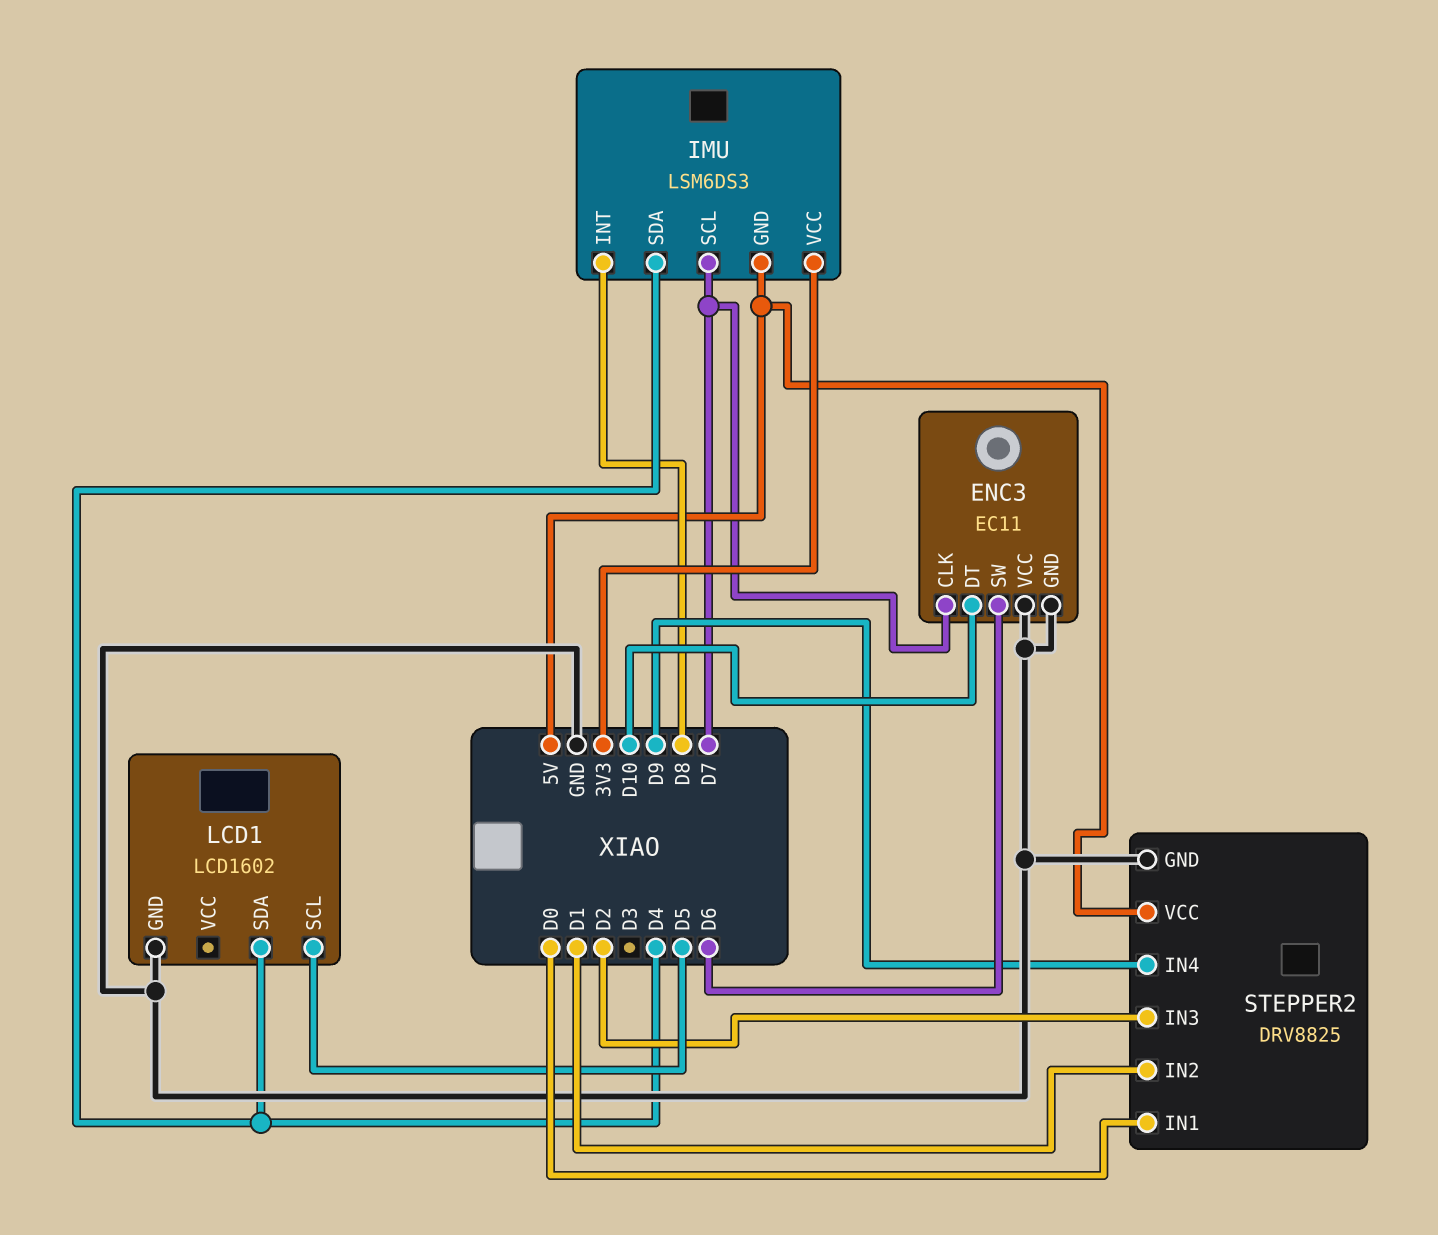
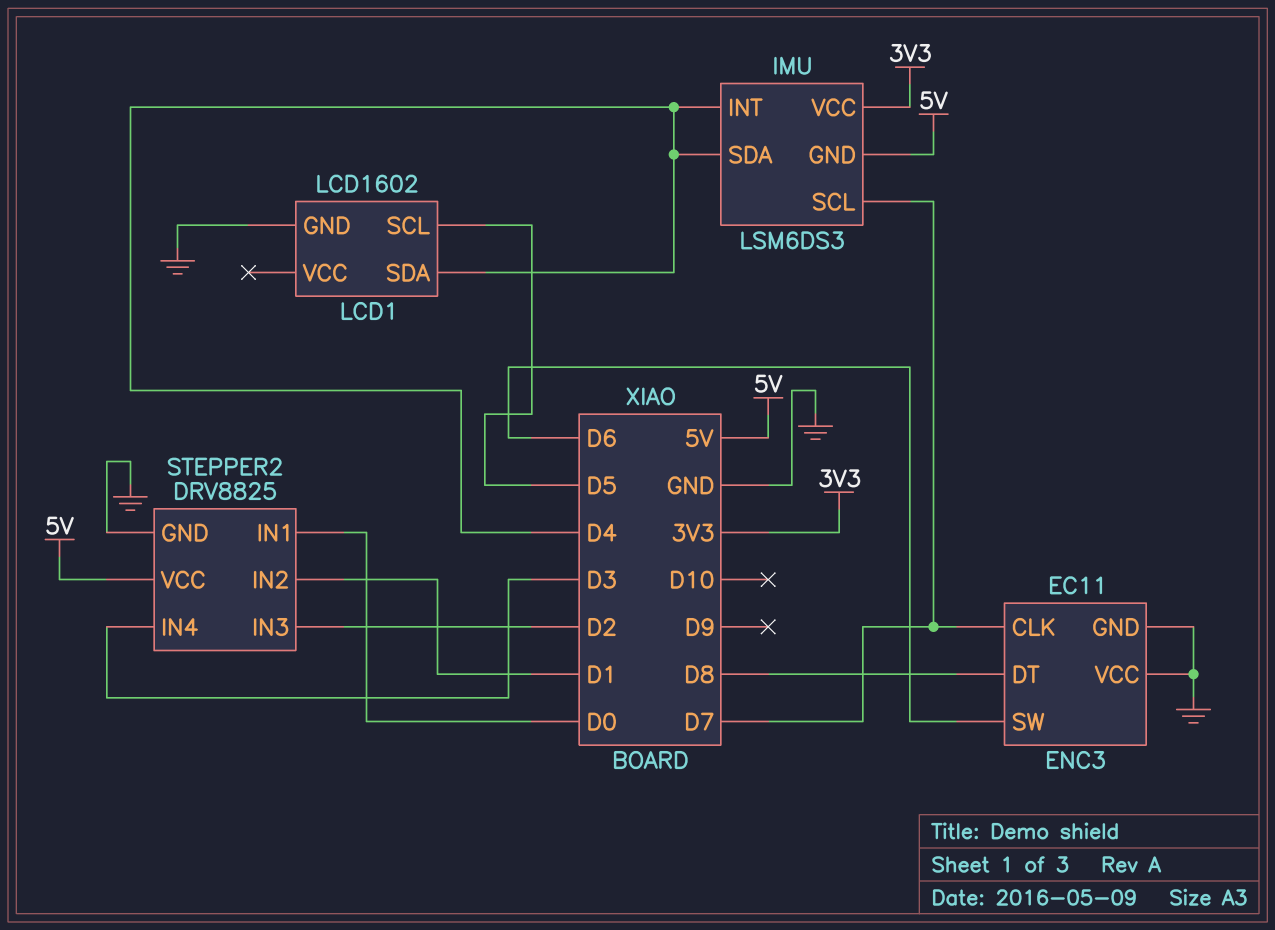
ENC3 pin DT: D10 -> D8
IMU pin INT: D8 -> D4
STEPPER2 pin IN4: D9 -> D3

